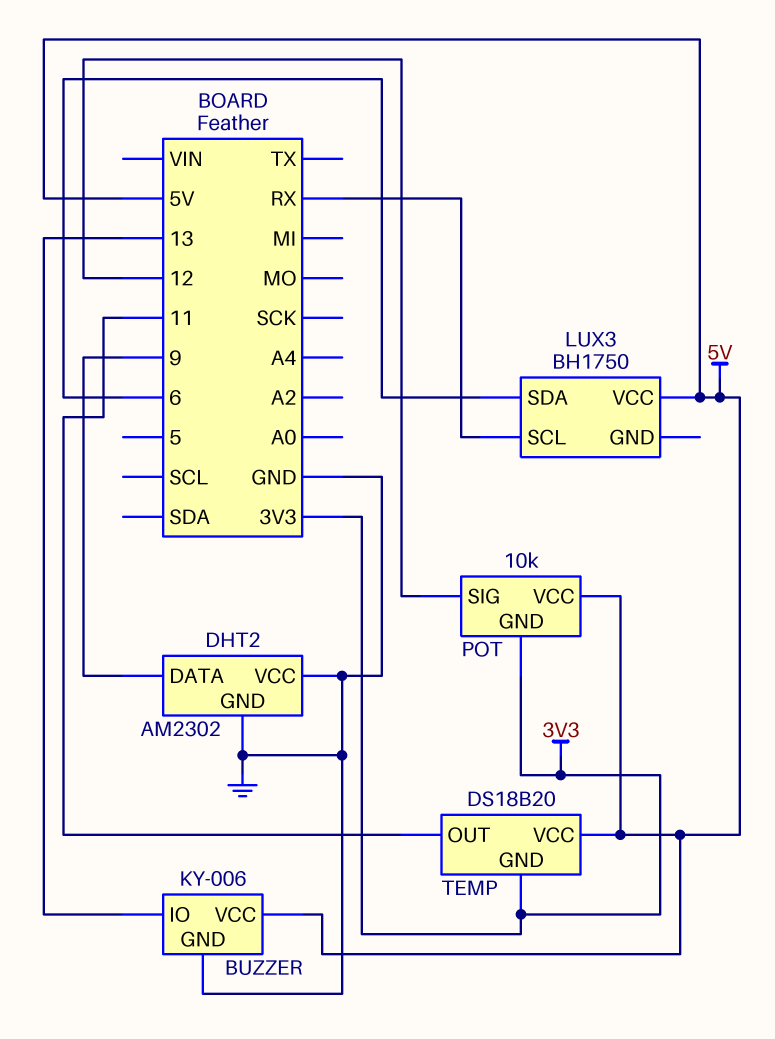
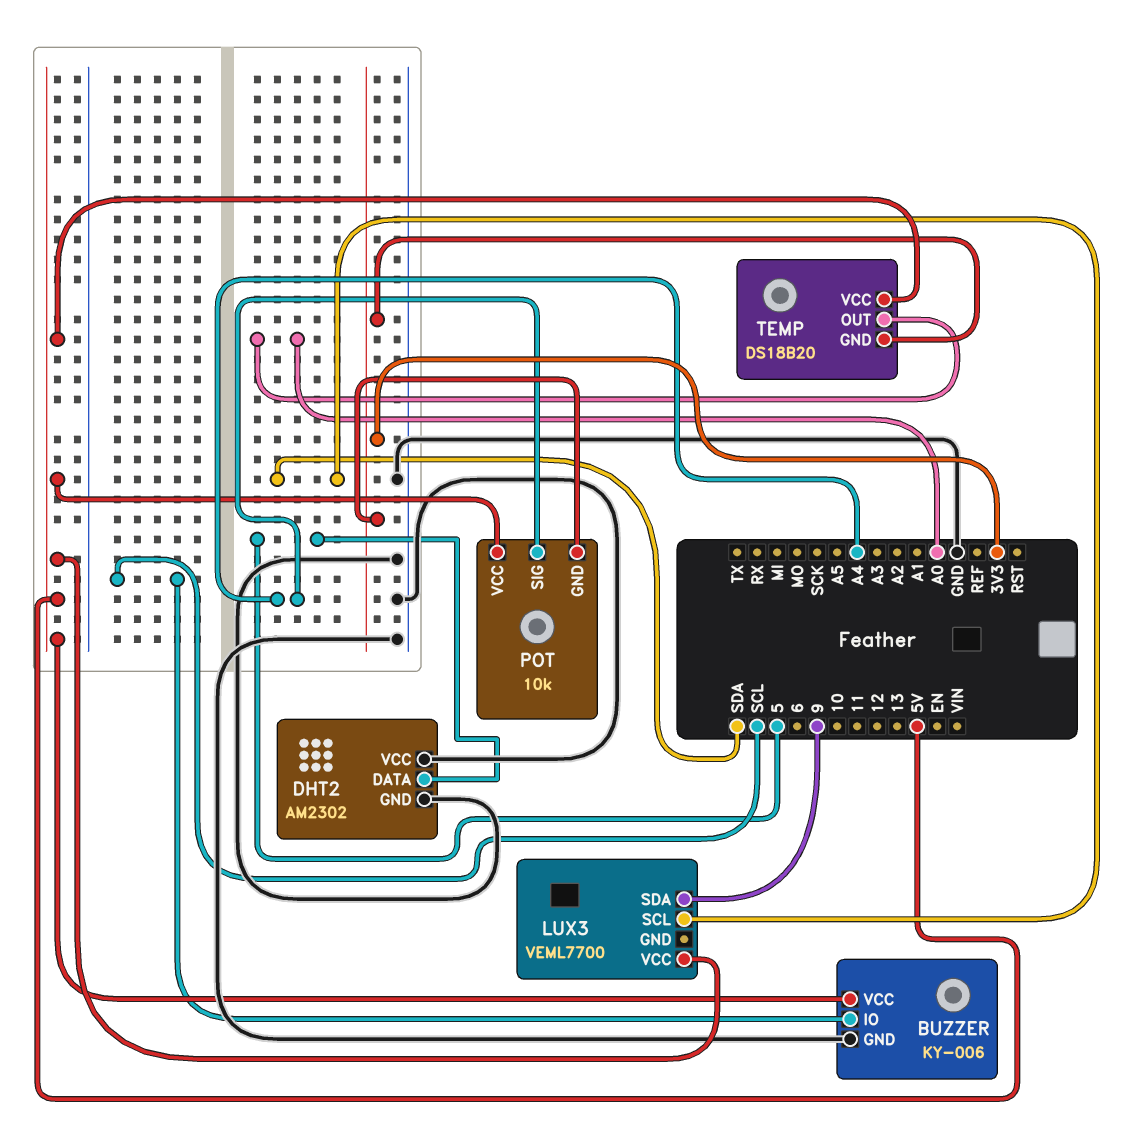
BUZZER pin IO: 13 -> SCL
DHT2 pin DATA: 9 -> 5
LUX3: BH1750 -> VEML7700
LUX3 pin SCL: RX -> SDA
LUX3 pin SDA: 6 -> 9
POT pin SIG: 12 -> A4
TEMP pin OUT: 11 -> A0

